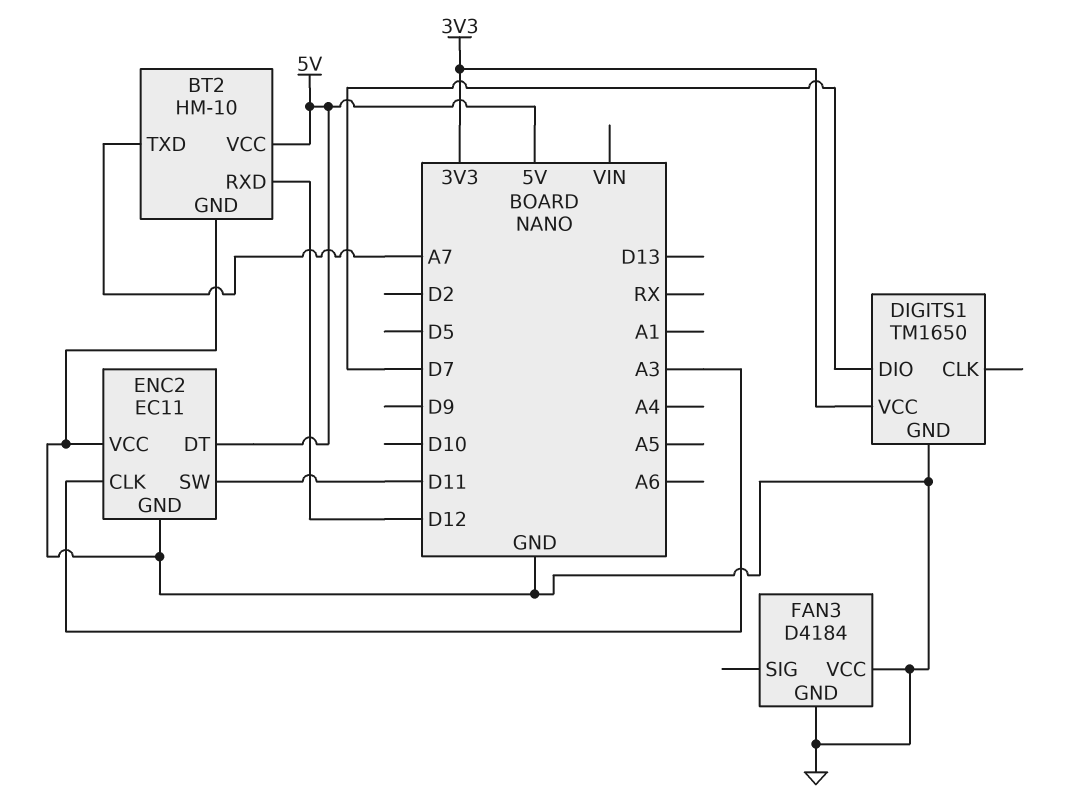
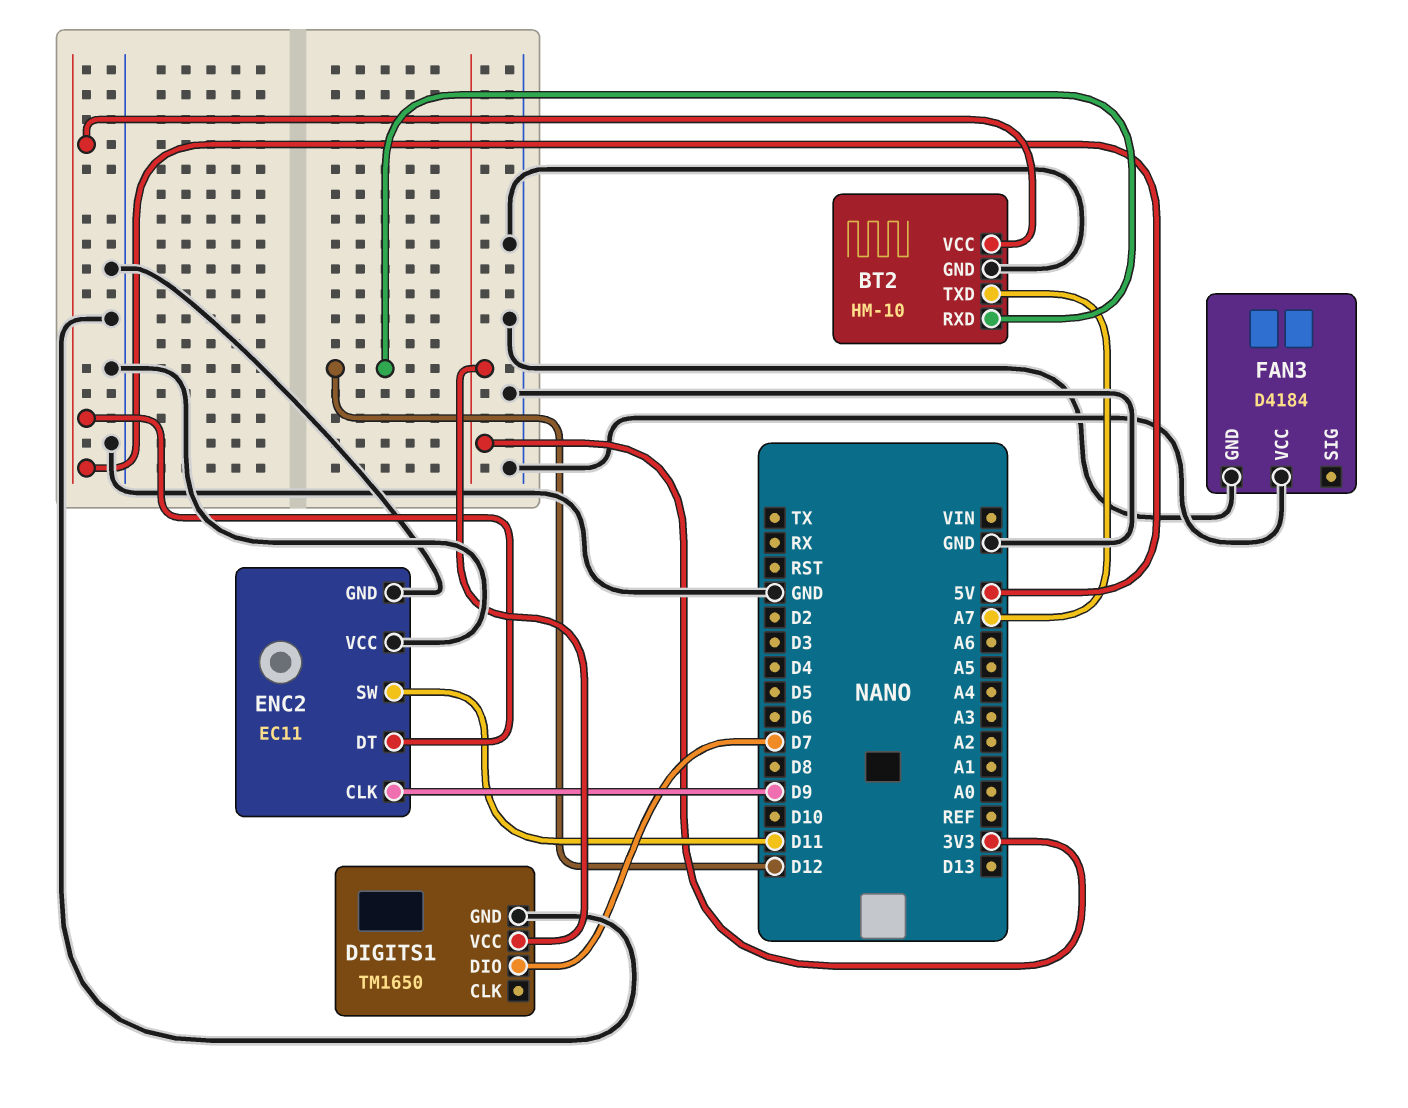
ENC2 pin CLK: A3 -> D9

